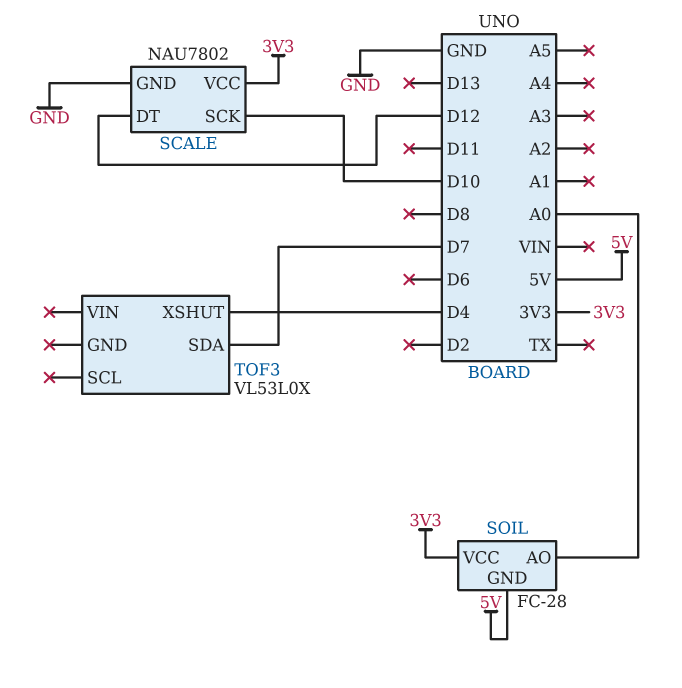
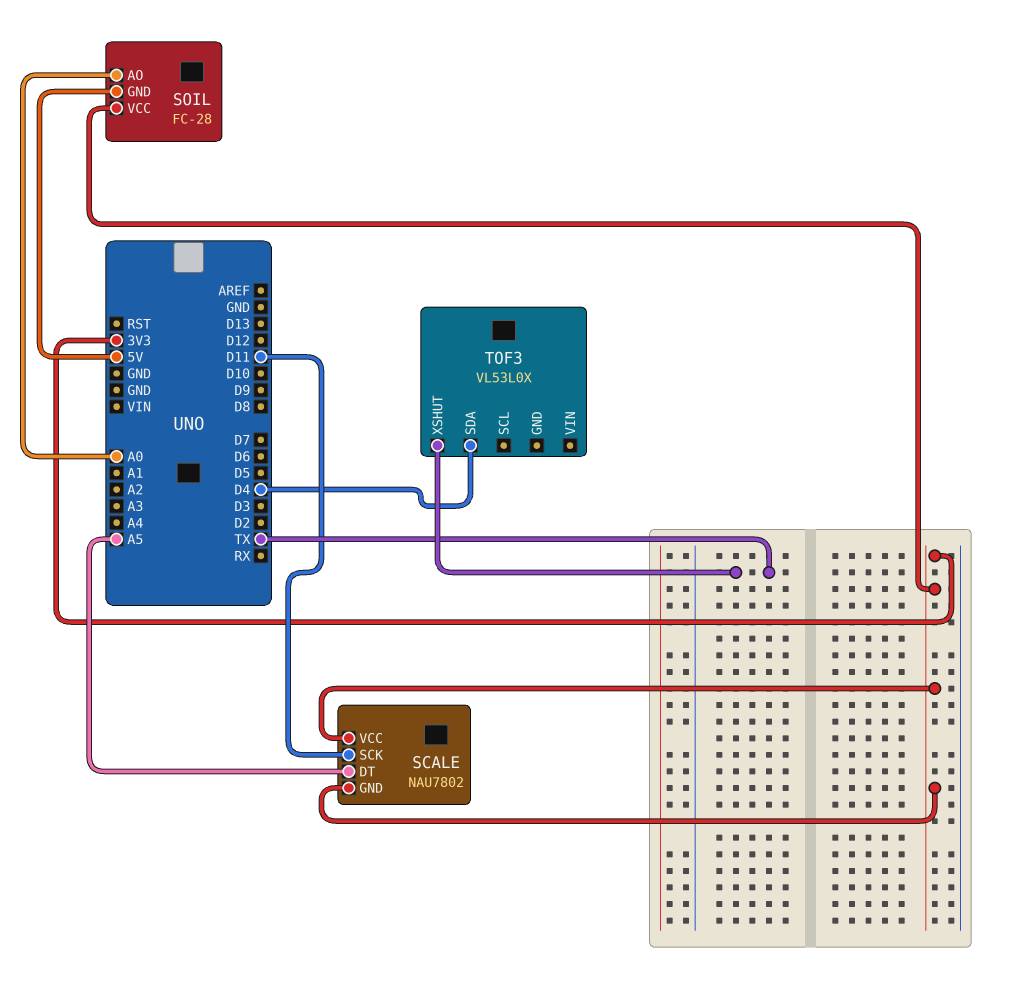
SCALE pin DT: D12 -> A5
SCALE pin GND: GND -> 3V3
SCALE pin SCK: D10 -> D11
TOF3 pin SDA: D7 -> D4
TOF3 pin XSHUT: D4 -> TX

